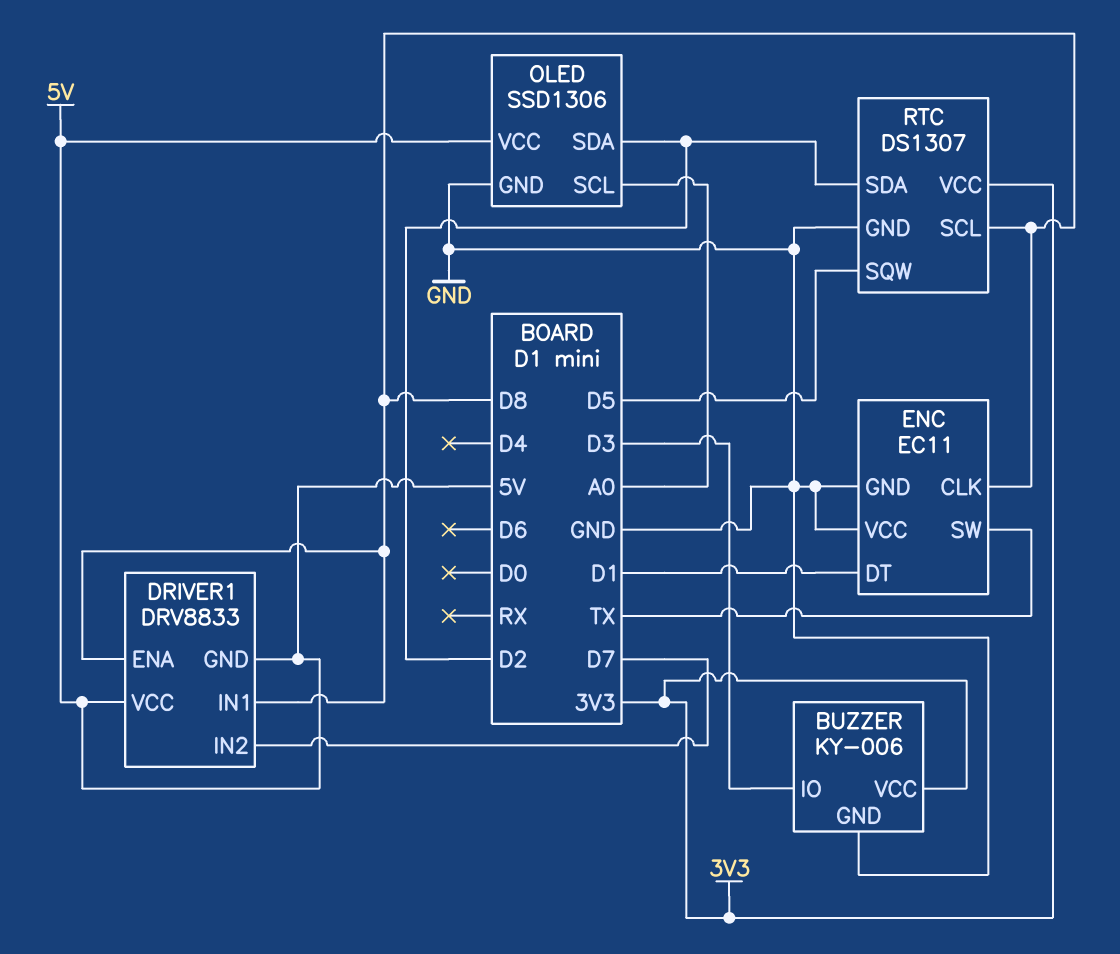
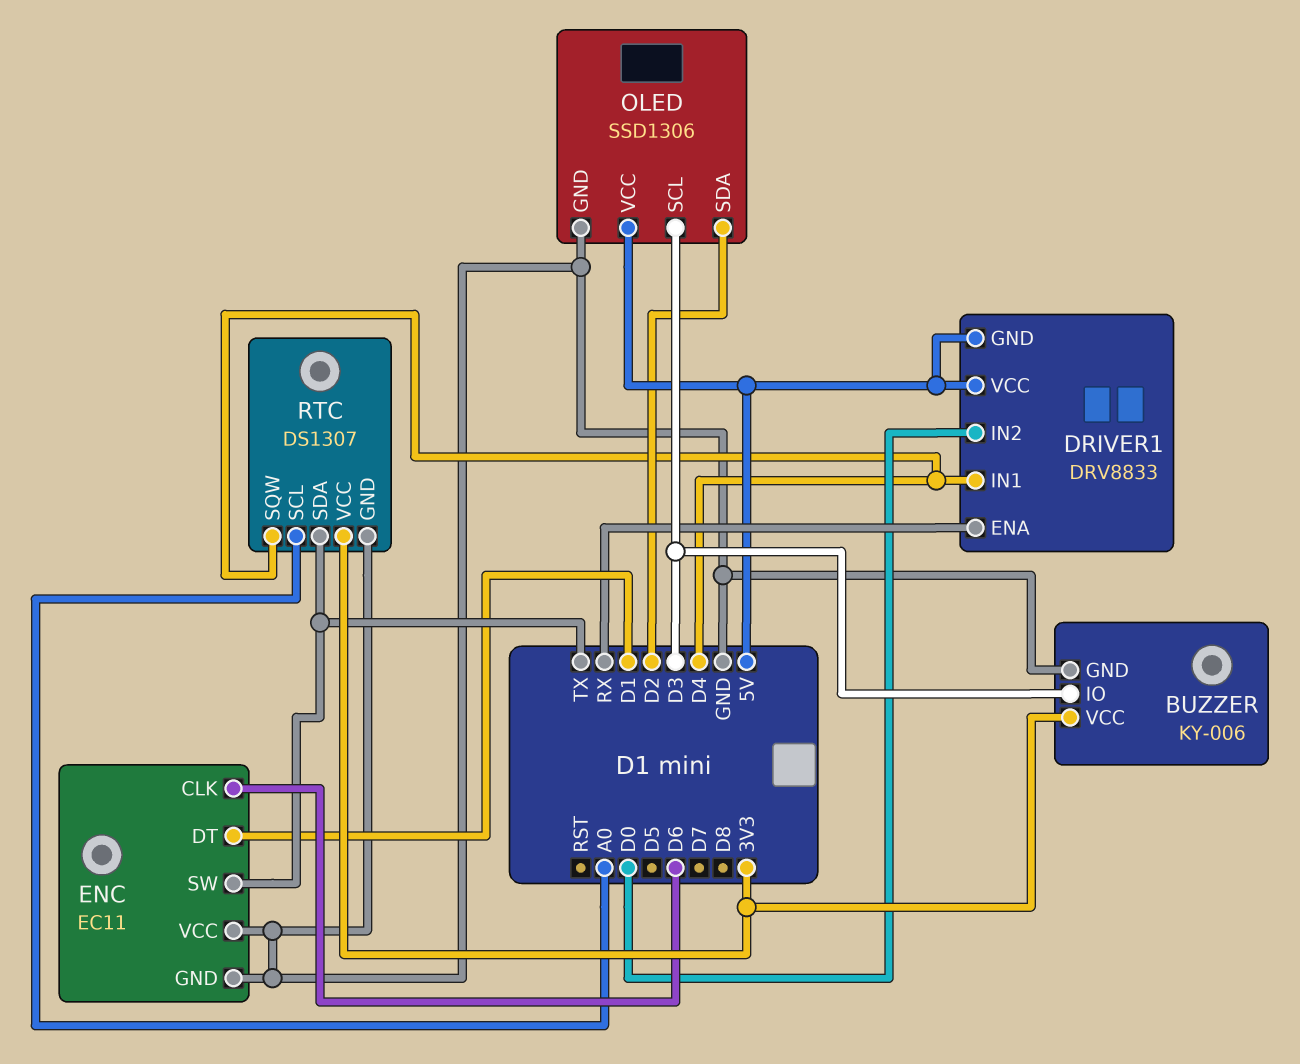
DRIVER1 pin ENA: D8 -> RX
DRIVER1 pin IN1: D8 -> D4
DRIVER1 pin IN2: D7 -> D0
ENC pin CLK: D8 -> D6
OLED pin SCL: A0 -> D3
RTC pin SCL: D8 -> A0
RTC pin SDA: D2 -> TX
RTC pin SQW: D5 -> D4

